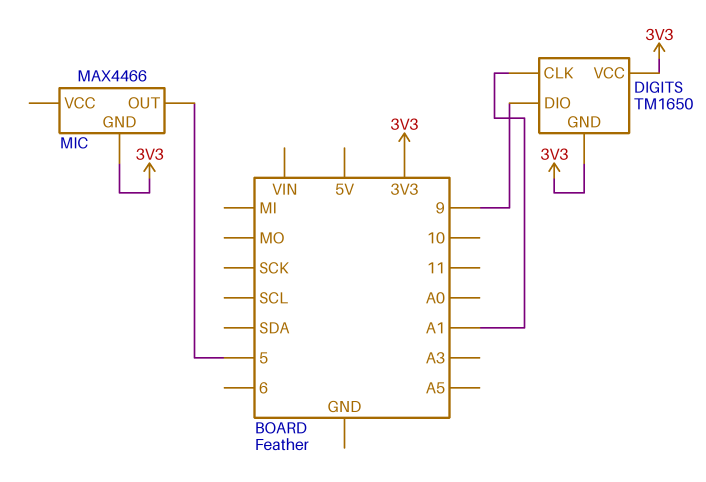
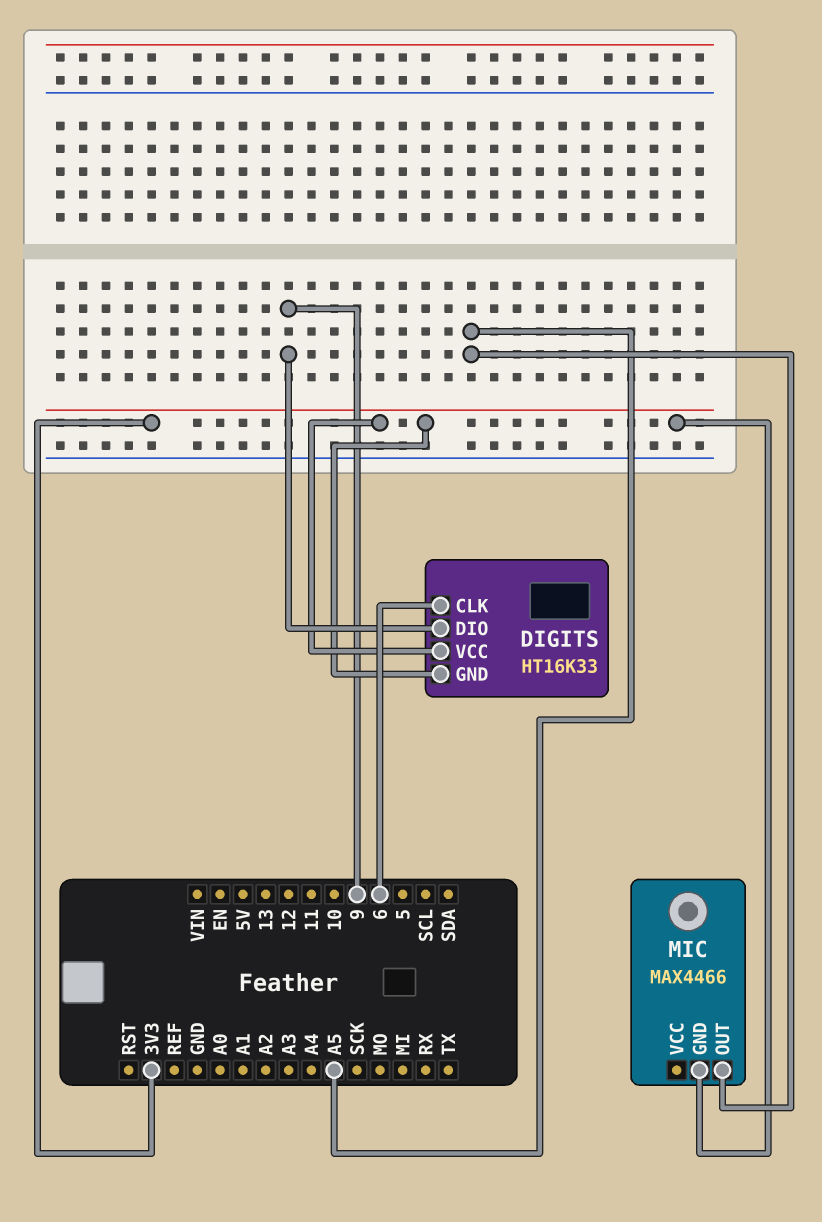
DIGITS: TM1650 -> HT16K33
DIGITS pin CLK: A1 -> 6
MIC pin OUT: 5 -> A5

